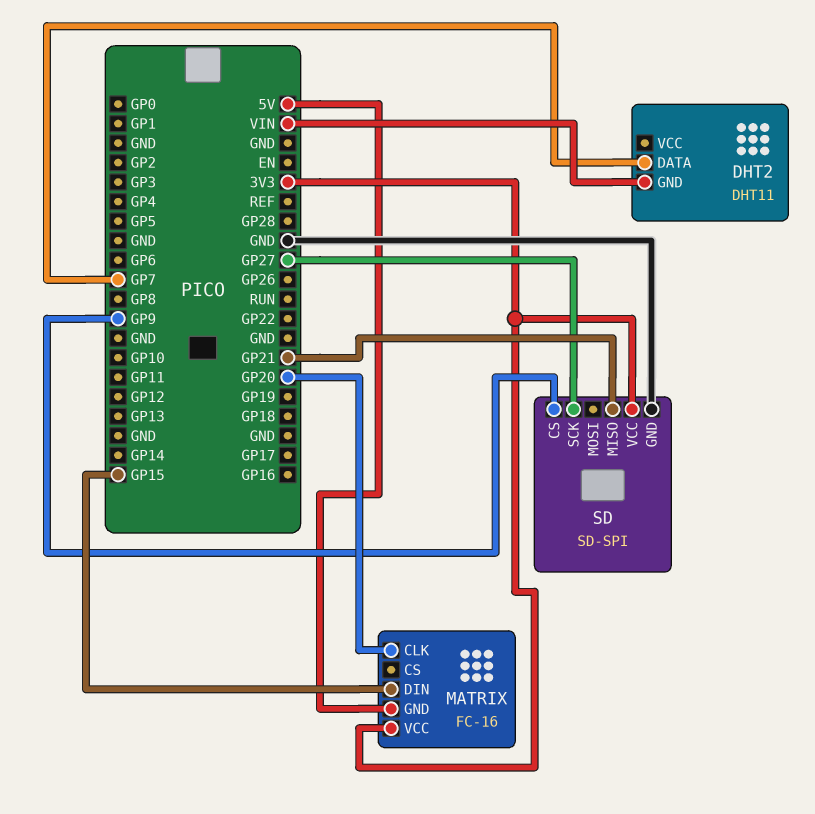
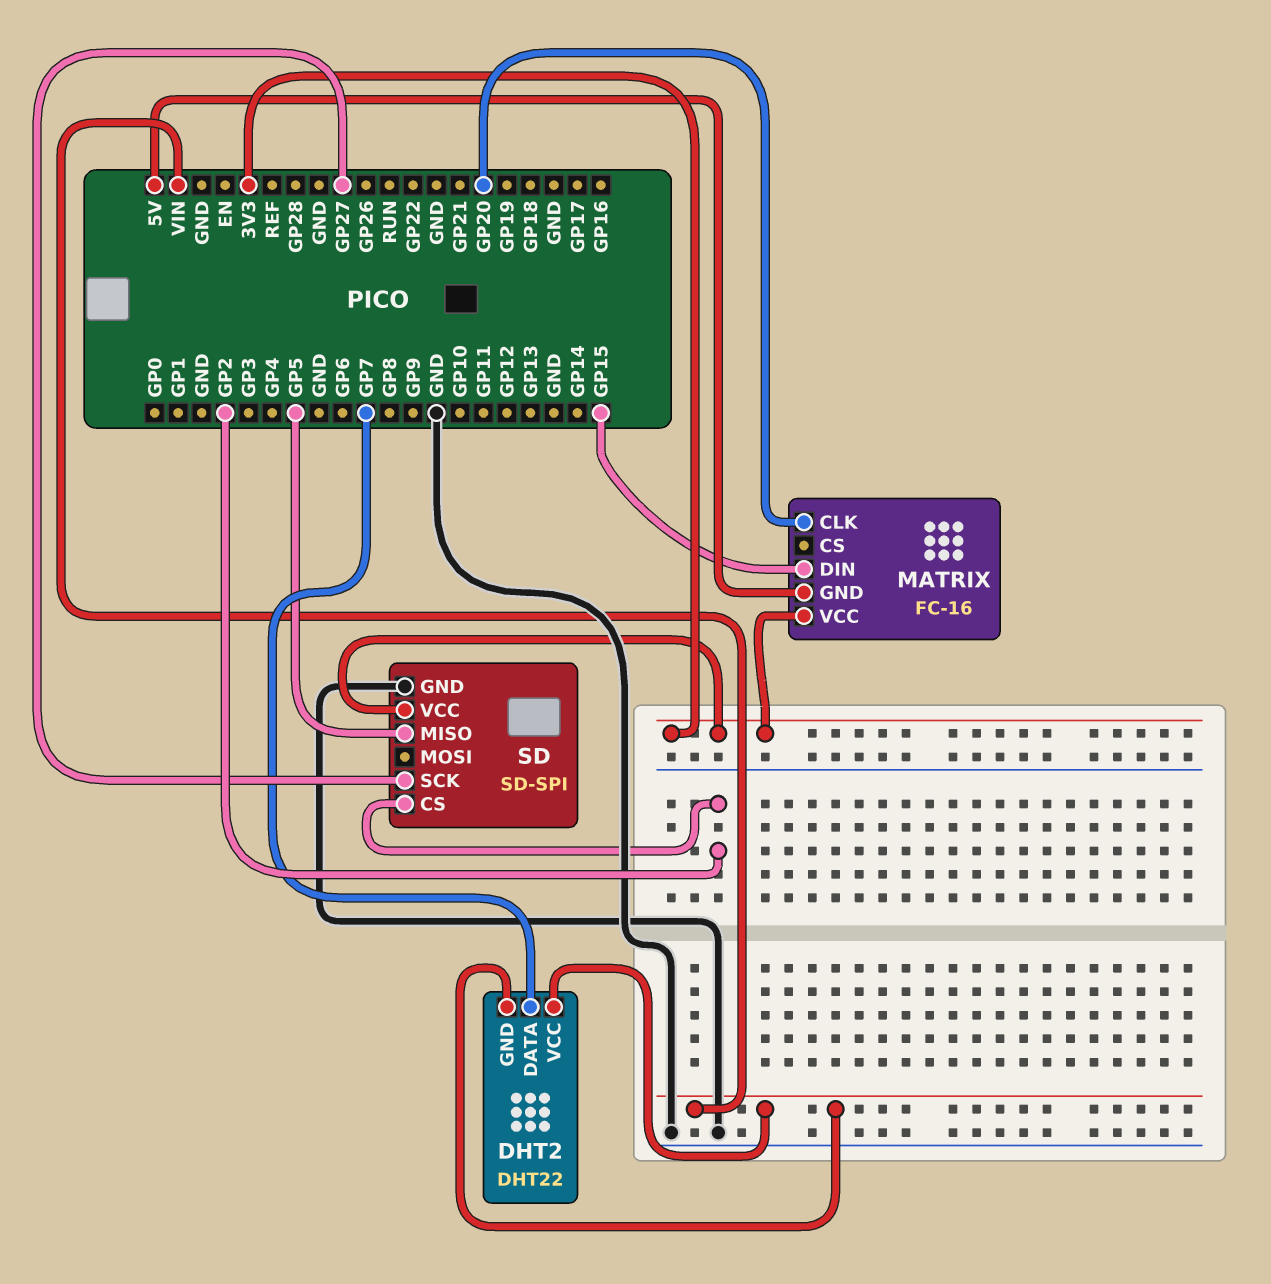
DHT2: DHT11 -> DHT22
DHT2 pin VCC: none -> VIN
SD pin CS: GP9 -> GP2
SD pin MISO: GP21 -> GP5

